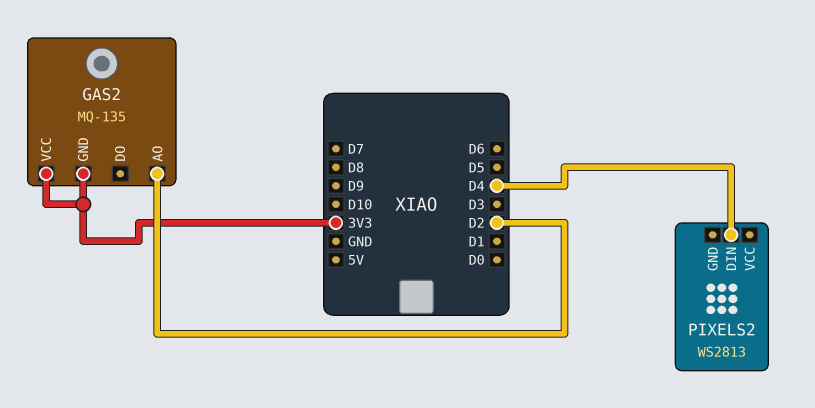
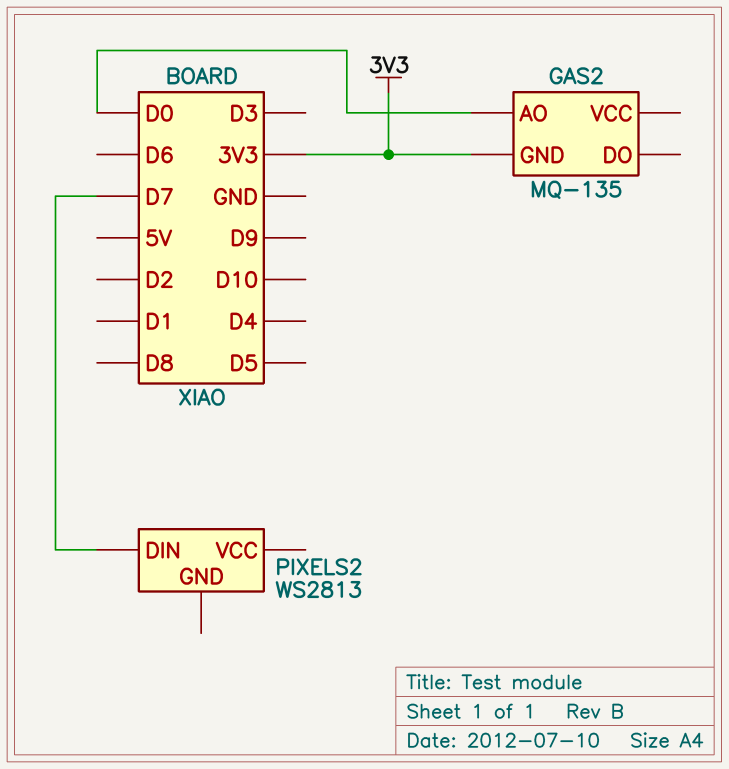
GAS2 pin AO: D2 -> D0
GAS2 pin VCC: 3V3 -> none
PIXELS2 pin DIN: D4 -> D7

